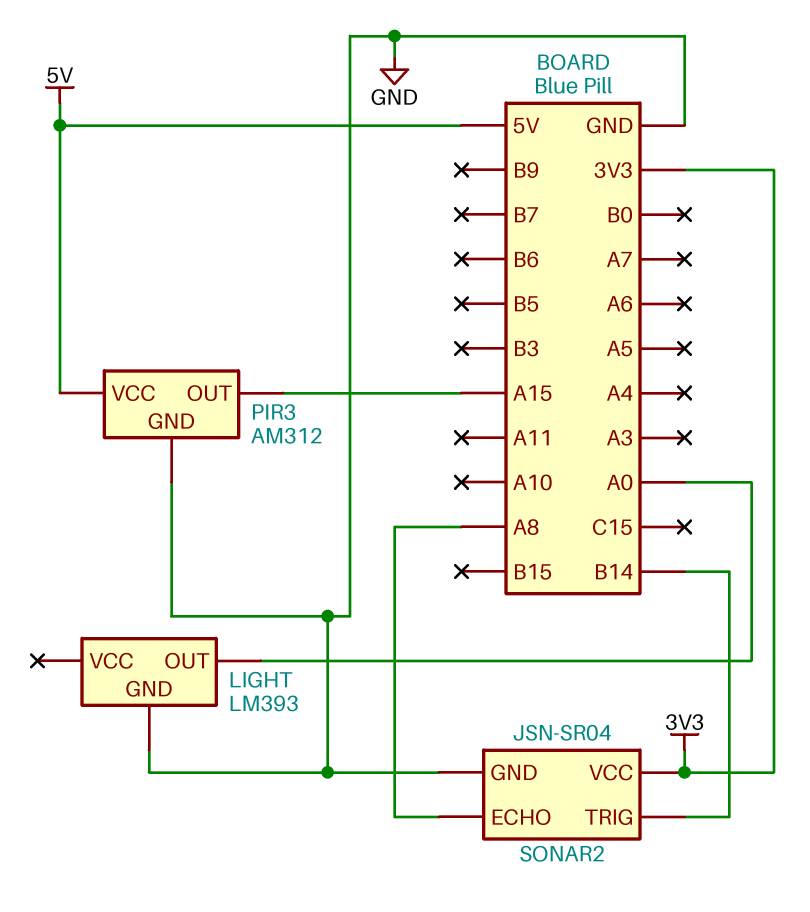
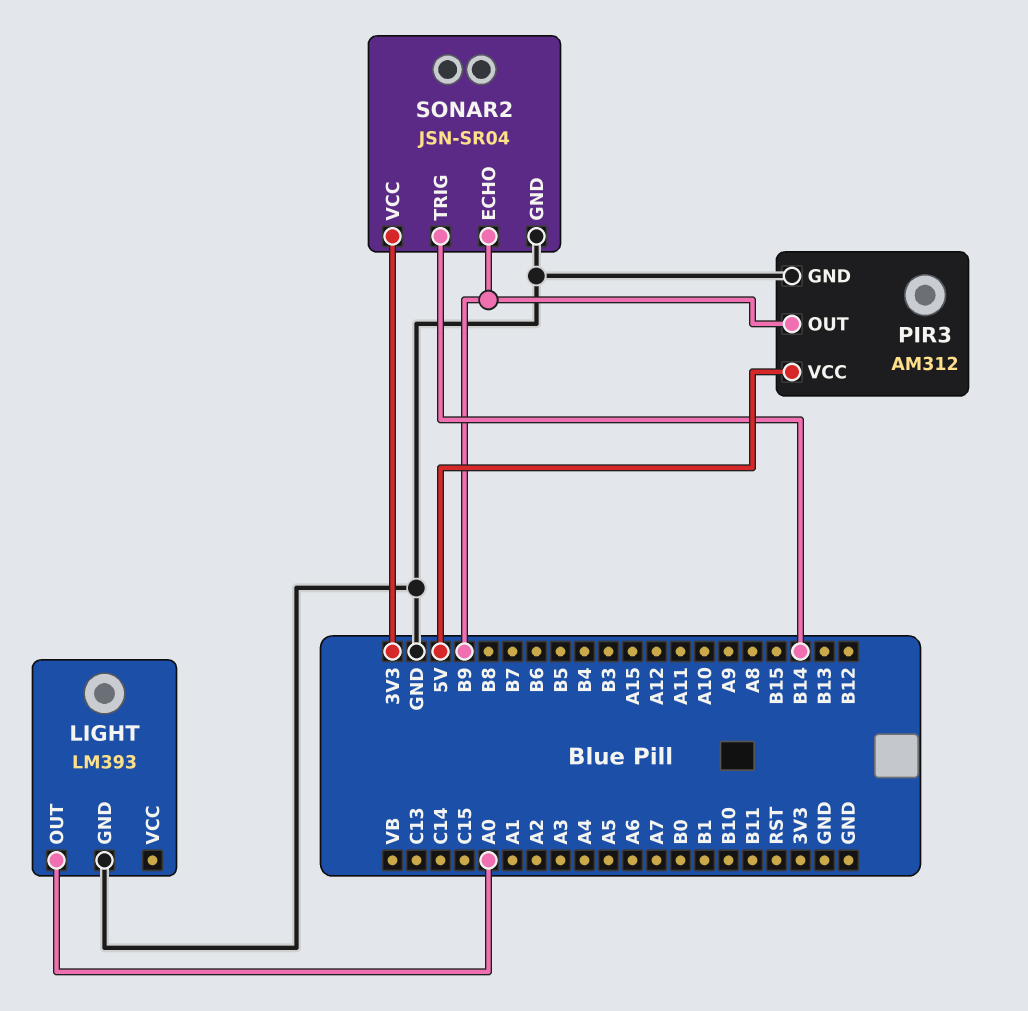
PIR3 pin OUT: A15 -> B9
SONAR2 pin ECHO: A8 -> B9

